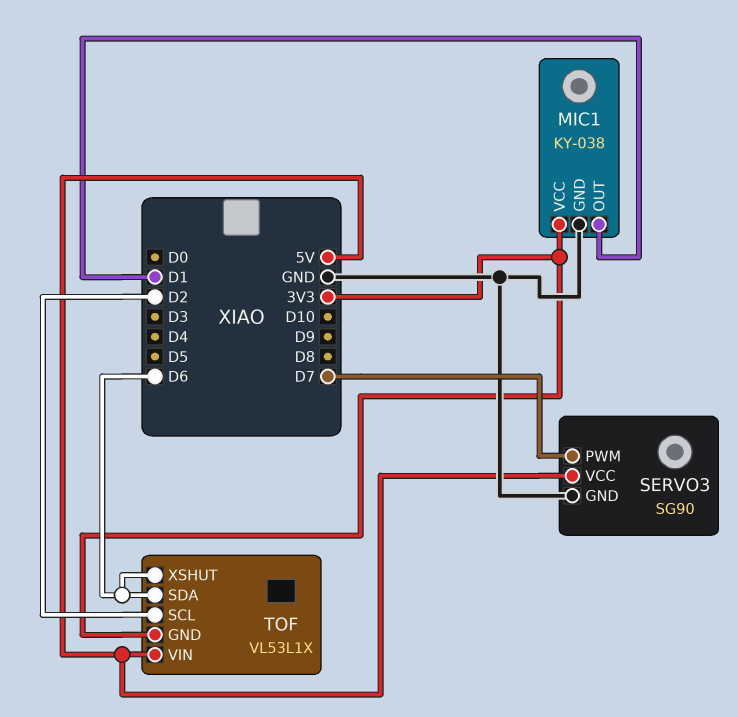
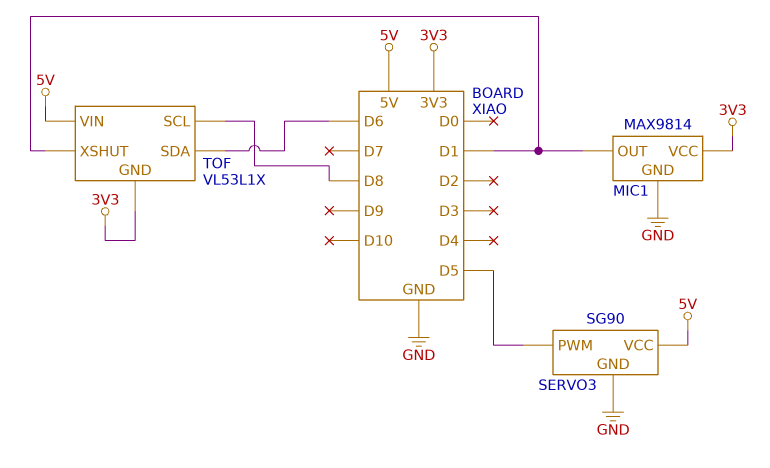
MIC1: KY-038 -> MAX9814
SERVO3 pin PWM: D7 -> D5
TOF pin SCL: D2 -> D8
TOF pin XSHUT: D6 -> D1

